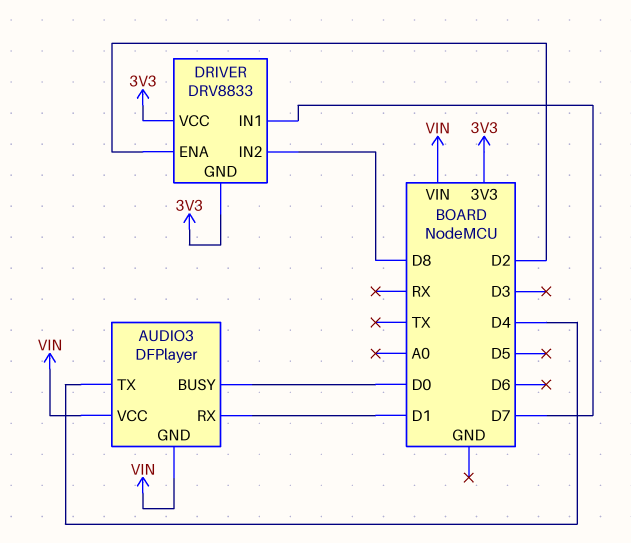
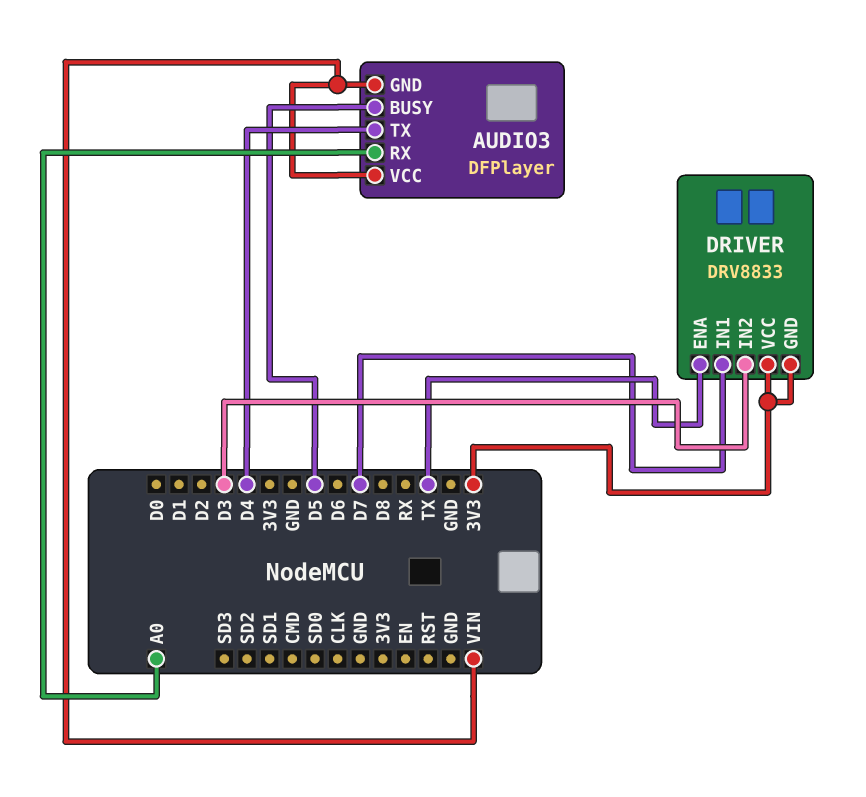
AUDIO3 pin BUSY: D0 -> D5
AUDIO3 pin RX: D1 -> A0
DRIVER pin ENA: D2 -> TX
DRIVER pin IN2: D8 -> D3

